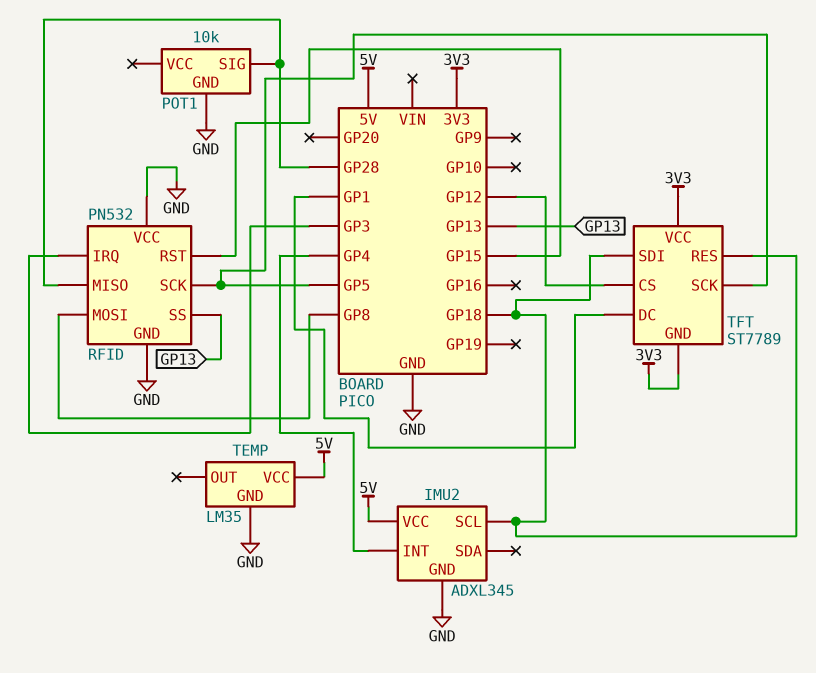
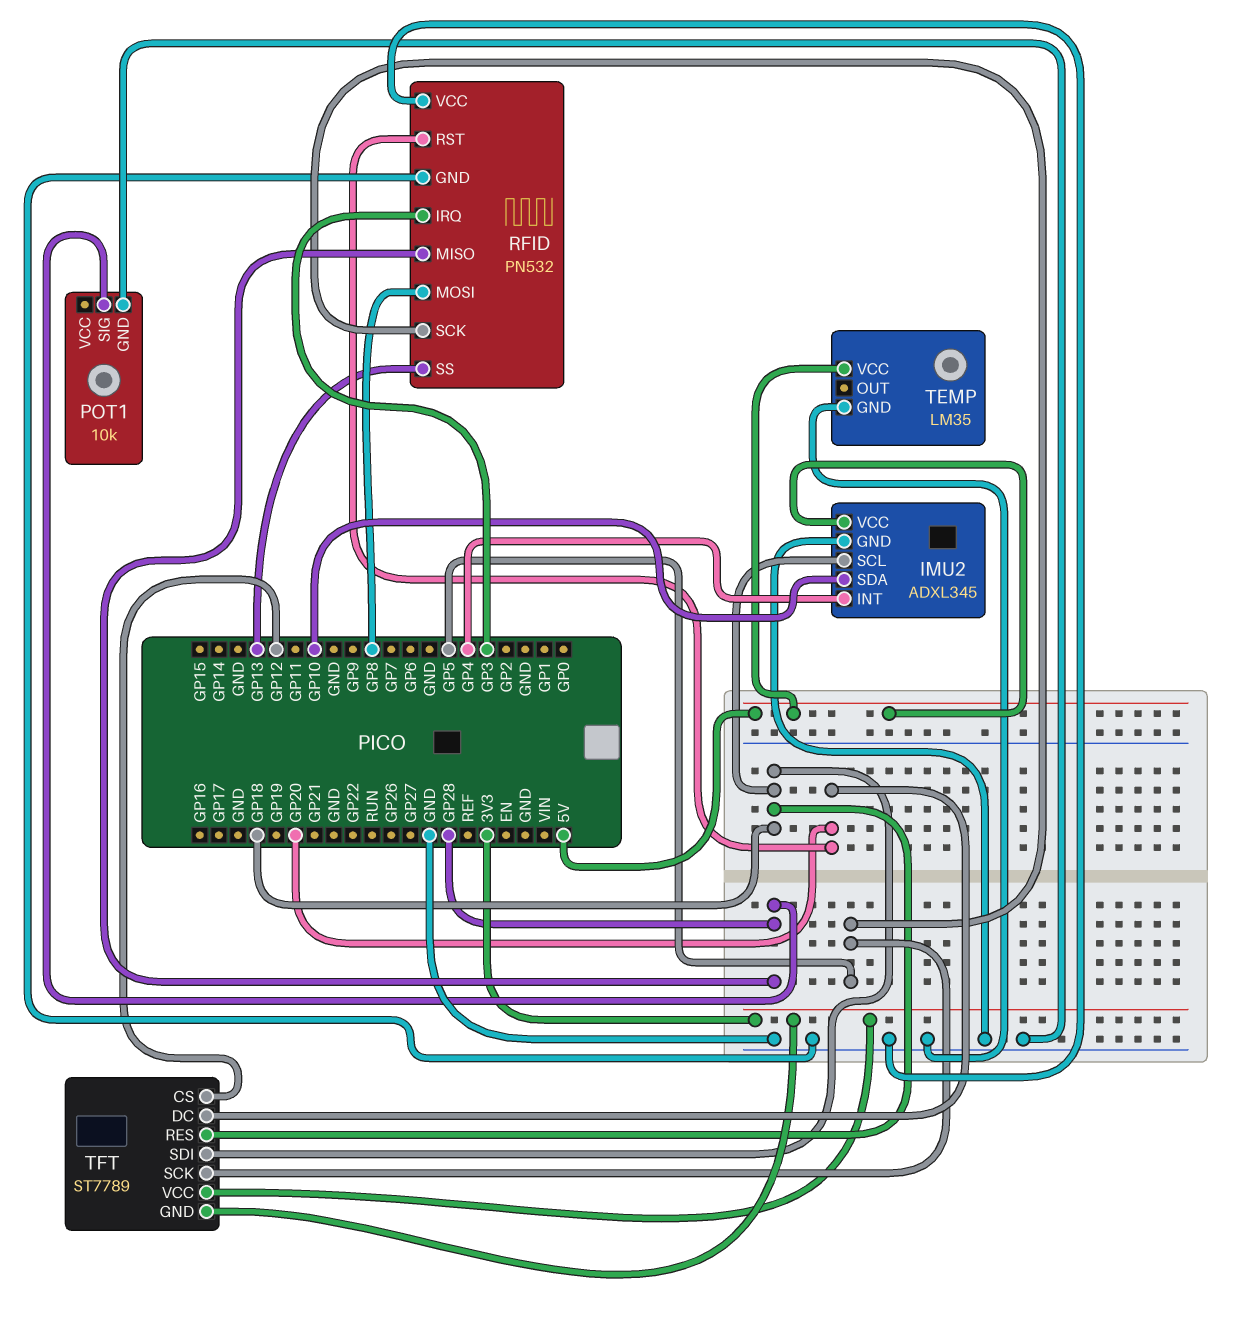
IMU2 pin SDA: none -> GP10
RFID pin RST: GP15 -> GP20
TFT pin DC: GP1 -> GP20

